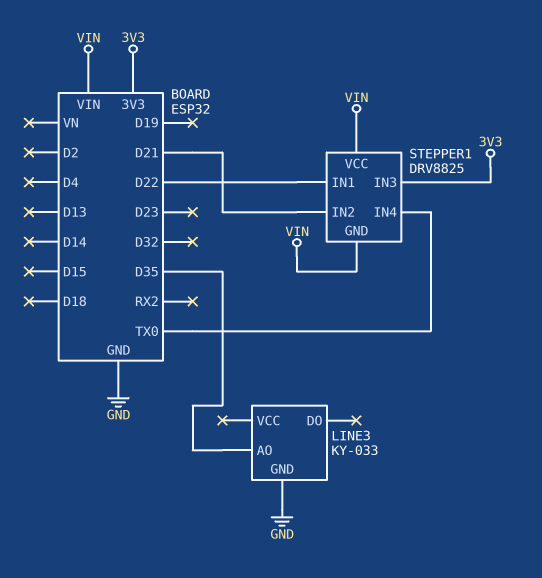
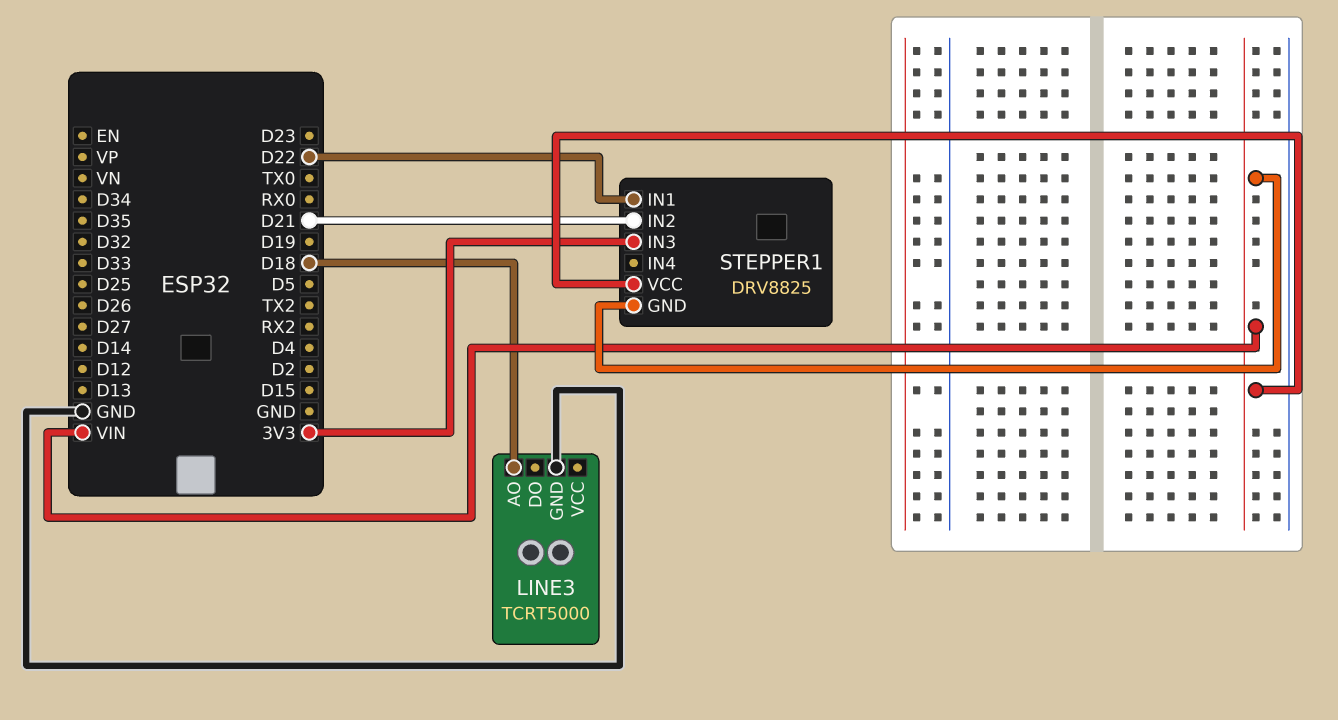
LINE3: KY-033 -> TCRT5000
LINE3 pin AO: D35 -> D18
STEPPER1 pin IN4: TX0 -> none

